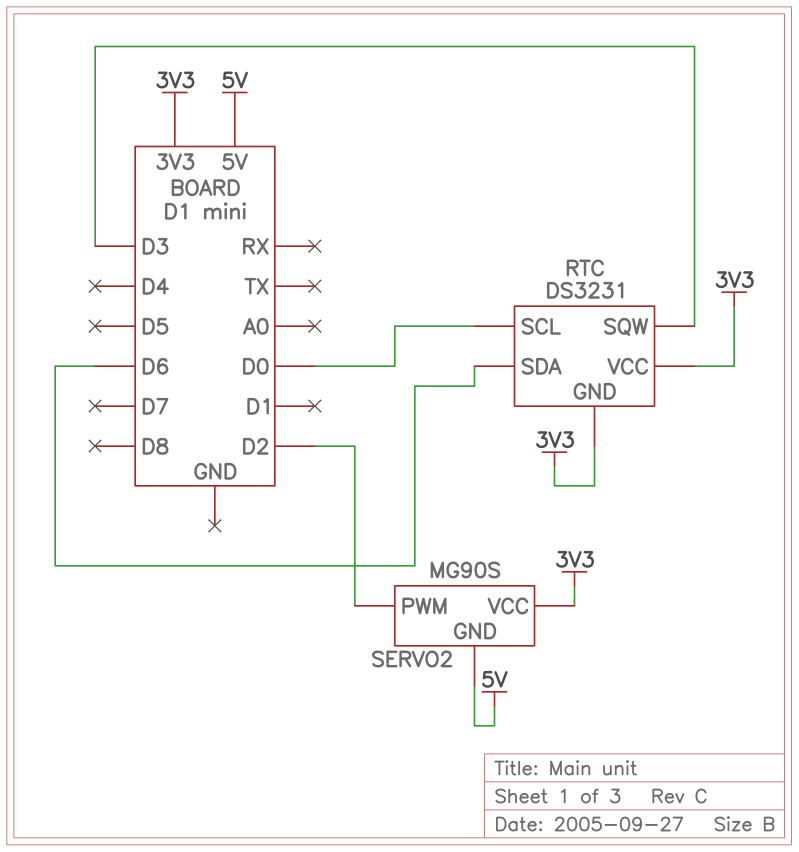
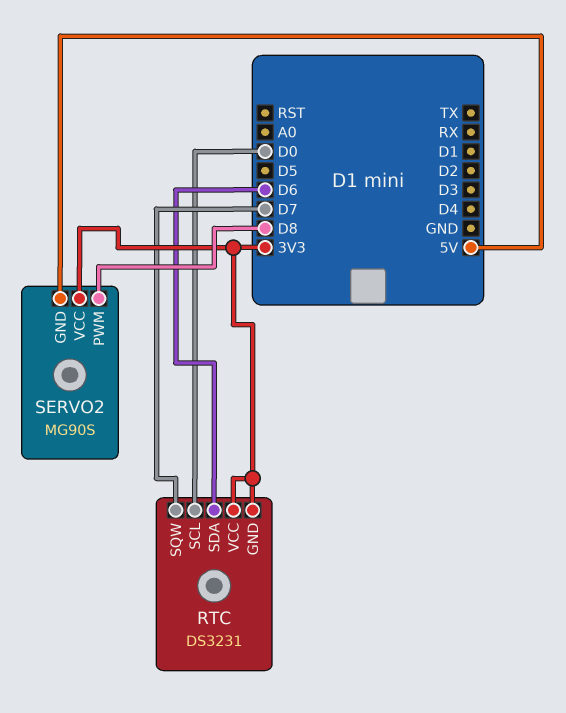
RTC pin SQW: D3 -> D7
SERVO2 pin PWM: D2 -> D8

